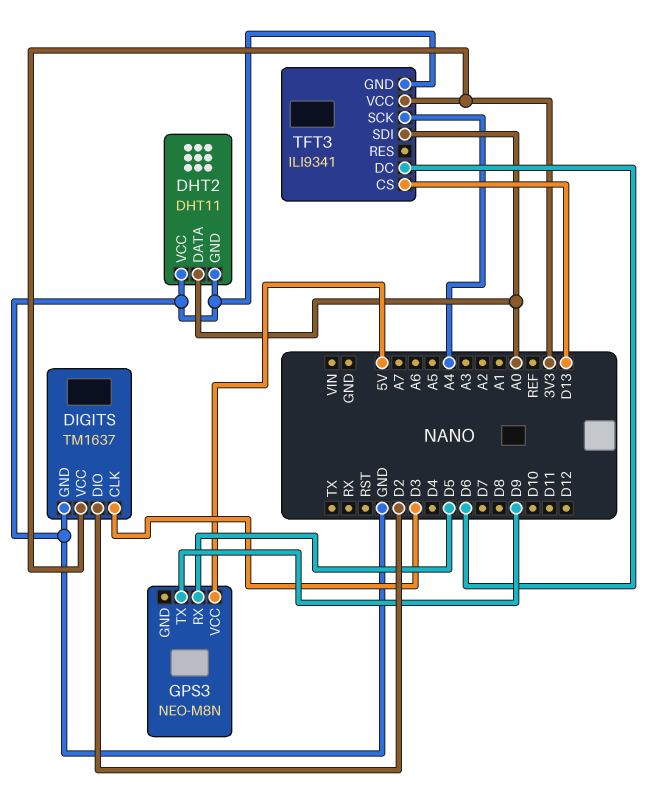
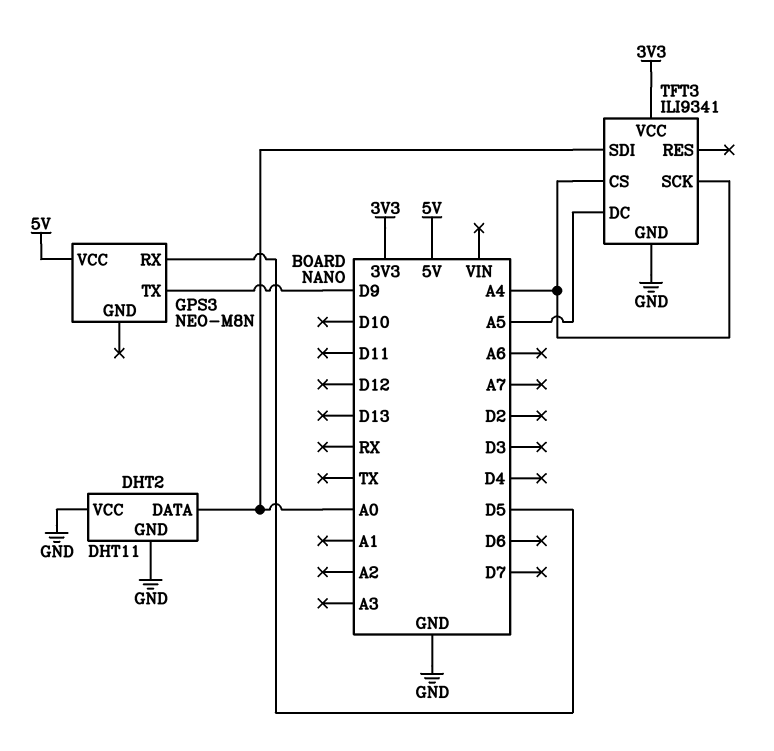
DIGITS: TM1637 -> none
DIGITS pin CLK: D3 -> none
DIGITS pin DIO: D2 -> none
DIGITS pin GND: GND -> none
DIGITS pin VCC: 3V3 -> none
TFT3 pin CS: D13 -> A4
TFT3 pin DC: D6 -> A5

